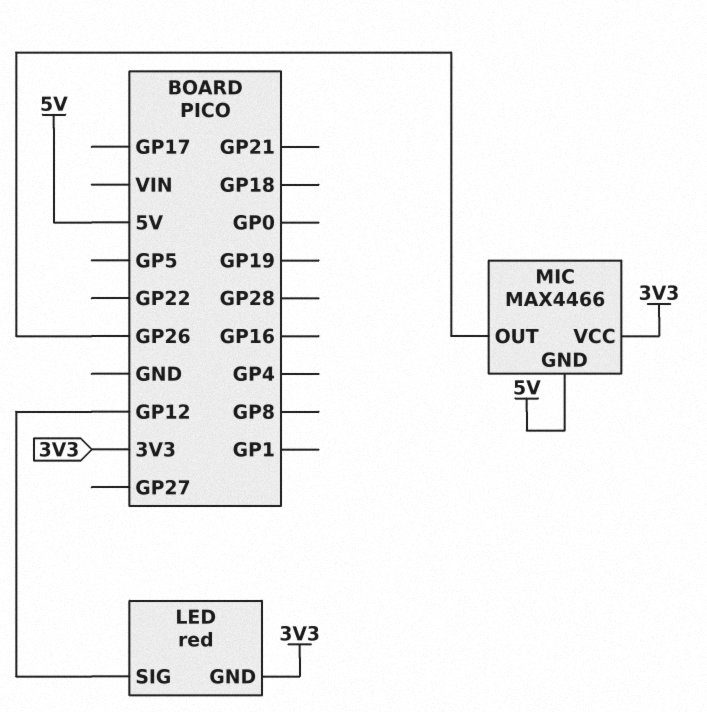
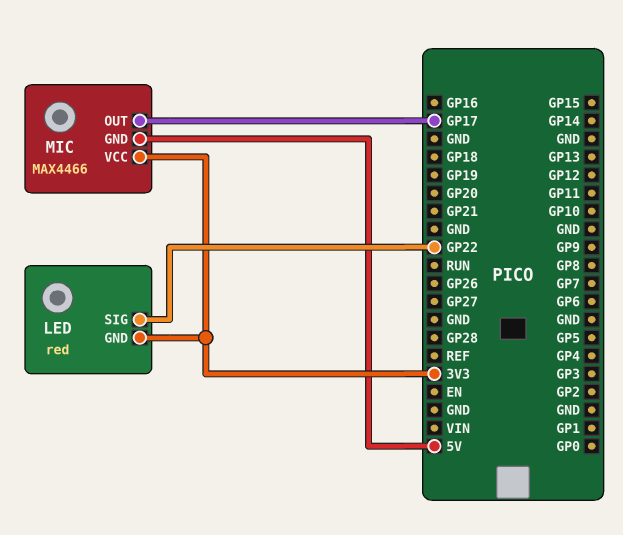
LED pin SIG: GP12 -> GP22
MIC pin OUT: GP26 -> GP17

